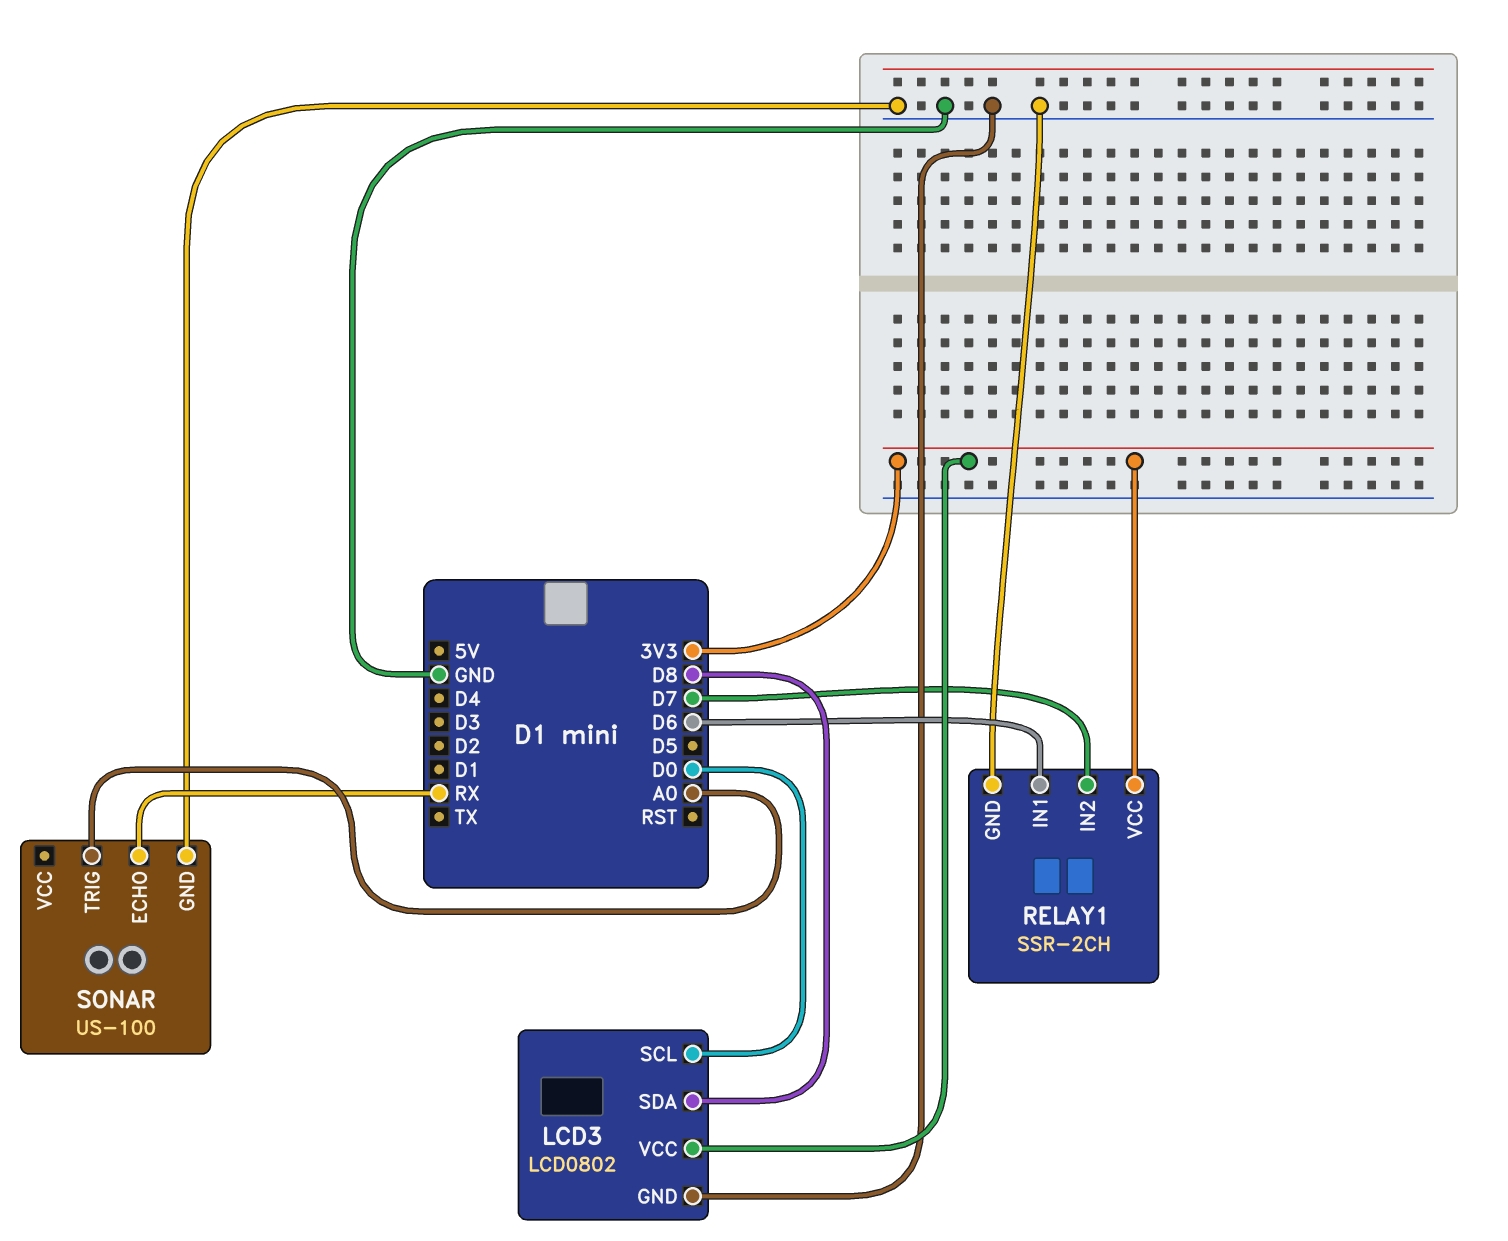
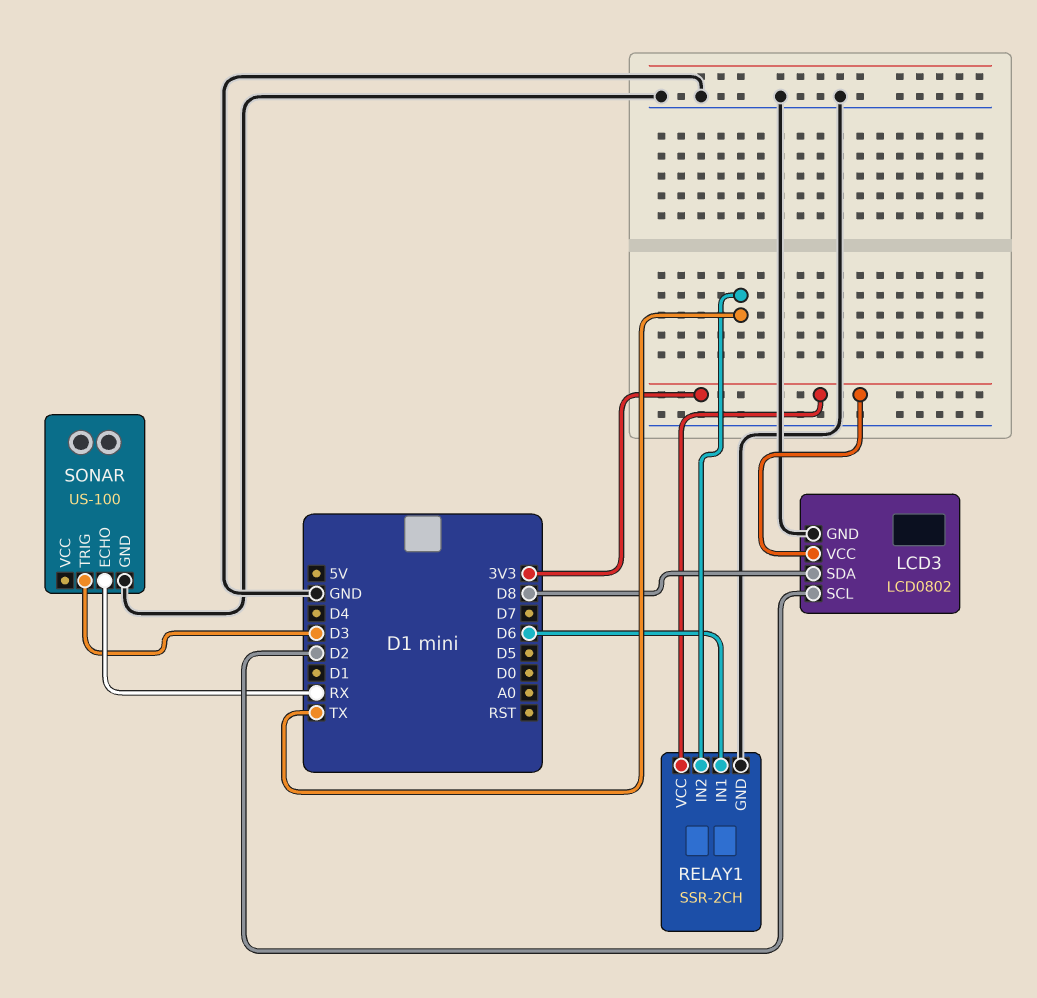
LCD3 pin SCL: D0 -> D2
RELAY1 pin IN2: D7 -> TX
SONAR pin TRIG: A0 -> D3

